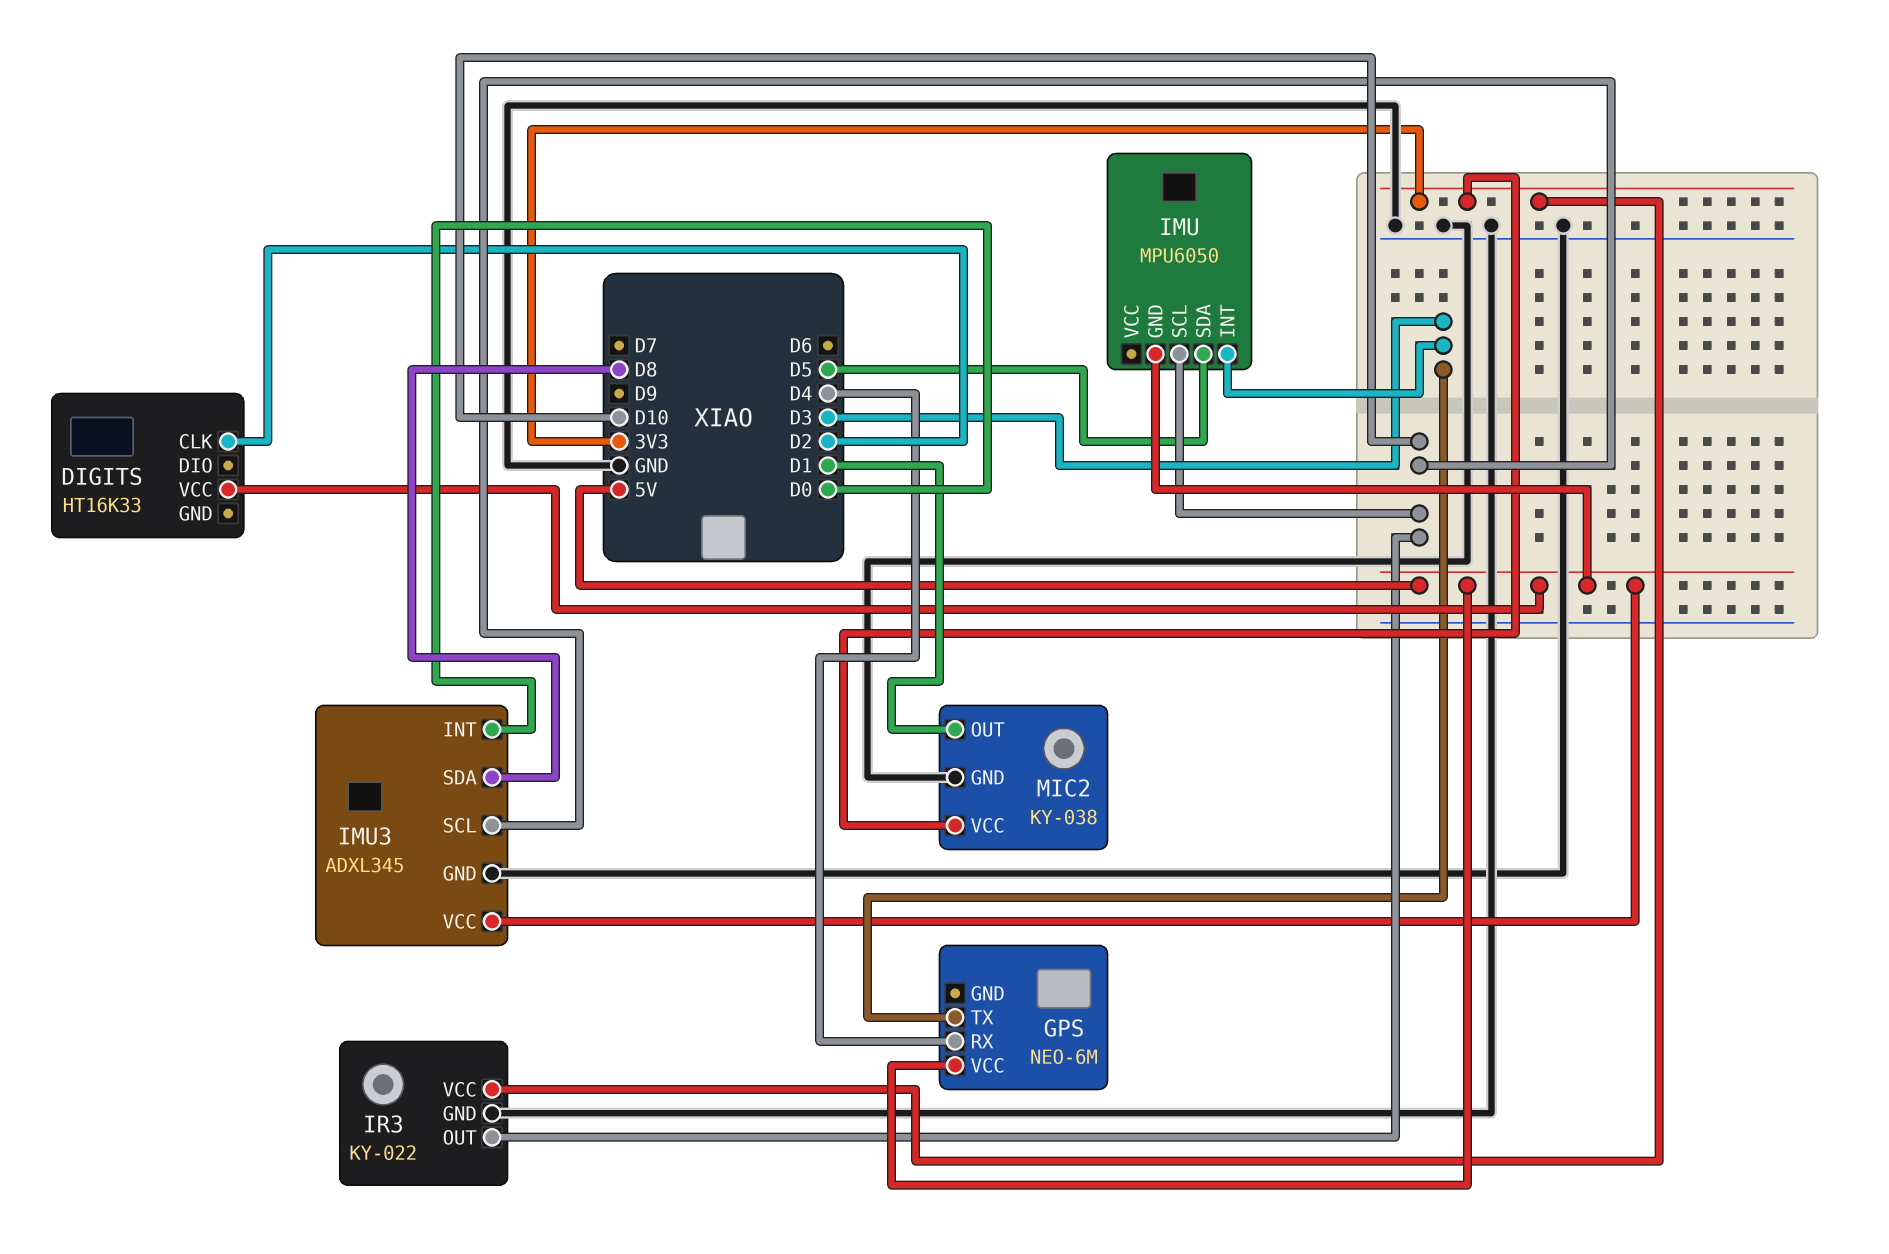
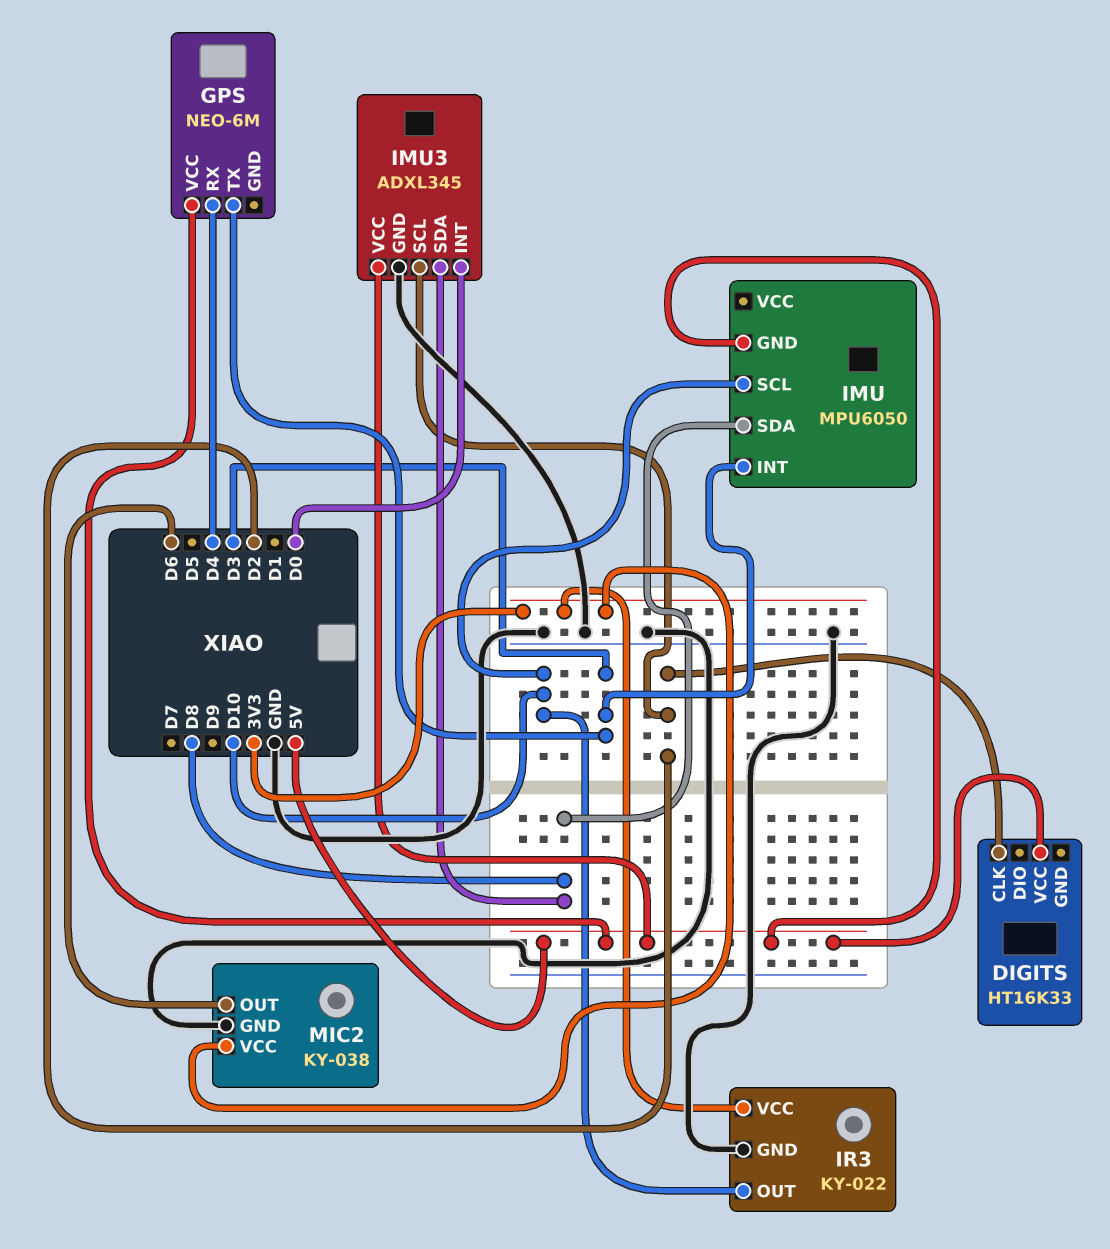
IMU pin SDA: D5 -> D8
IMU3 pin SCL: D10 -> D2
MIC2 pin OUT: D1 -> D6

